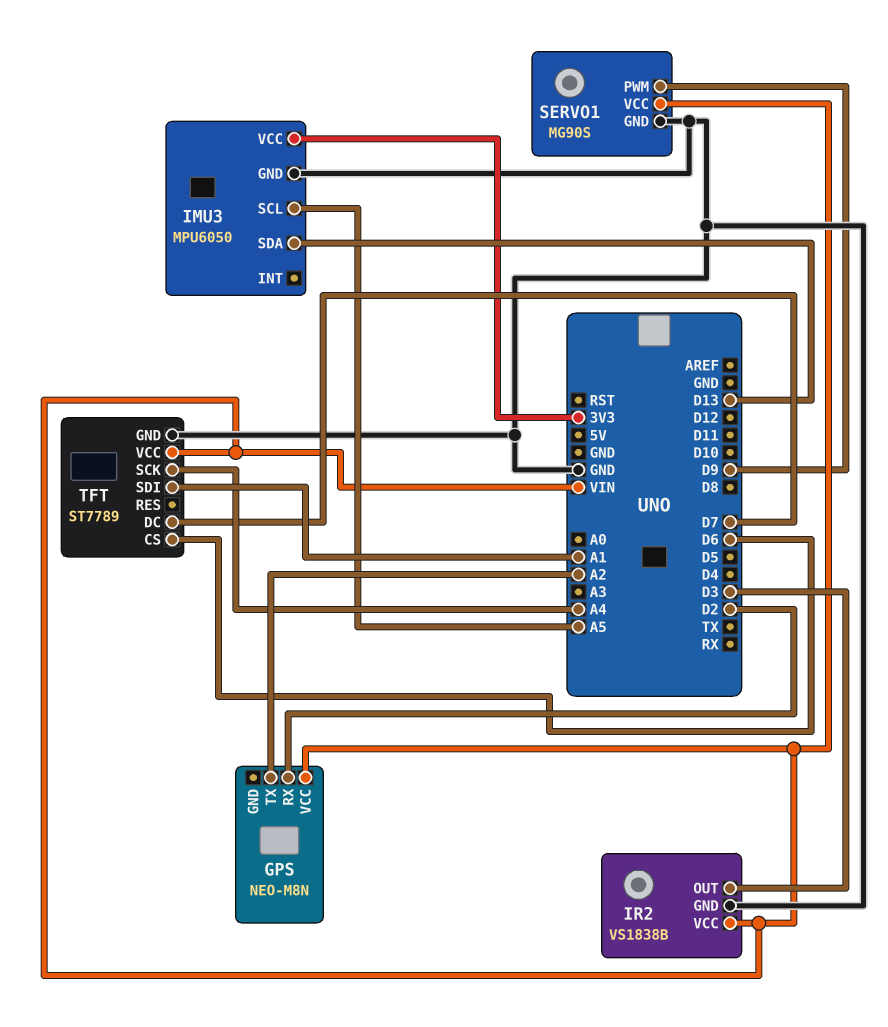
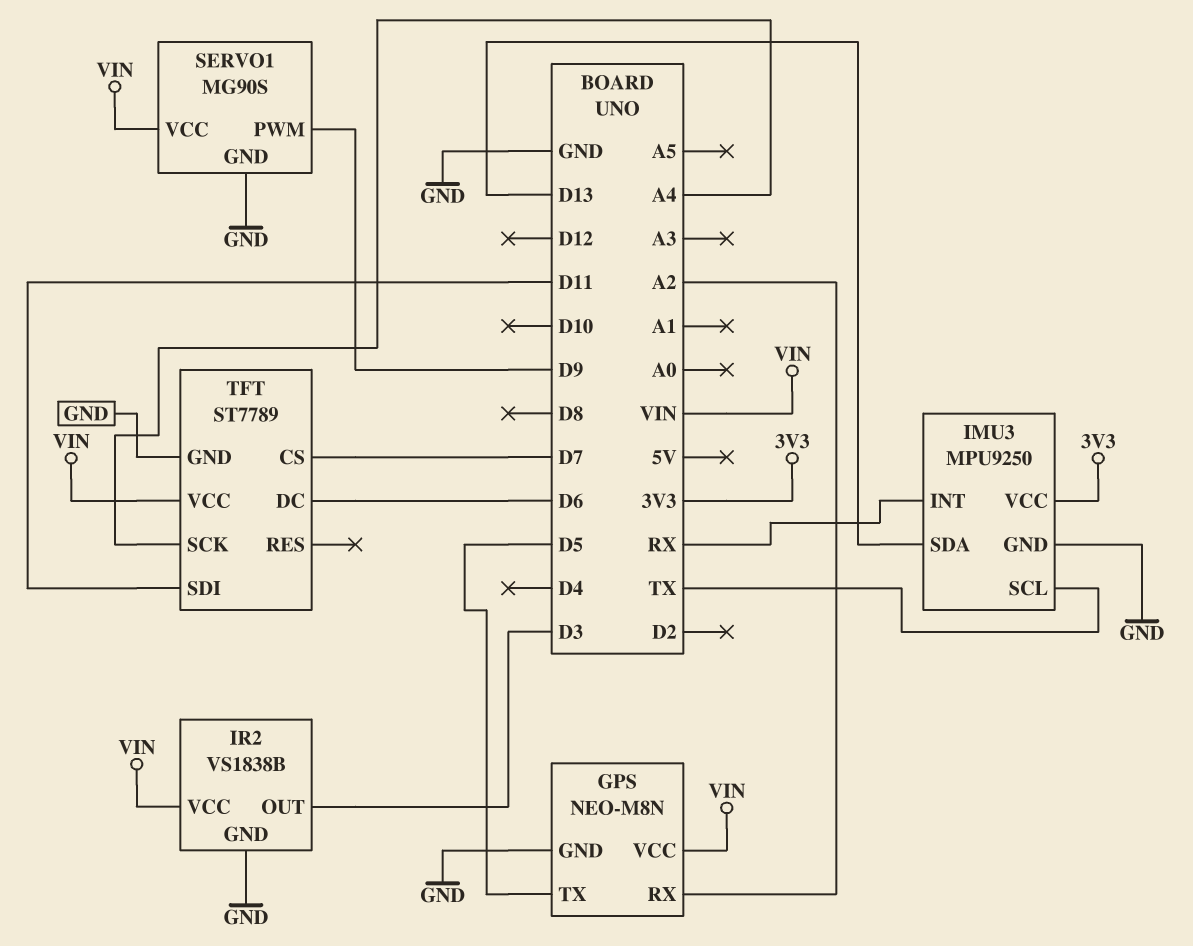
GPS pin GND: none -> GND
GPS pin RX: D2 -> A2
GPS pin TX: A2 -> D5
IMU3: MPU6050 -> MPU9250
IMU3 pin INT: none -> RX
IMU3 pin SCL: A5 -> TX
TFT pin CS: D6 -> D7
TFT pin DC: D7 -> D6
TFT pin SDI: A1 -> D11

